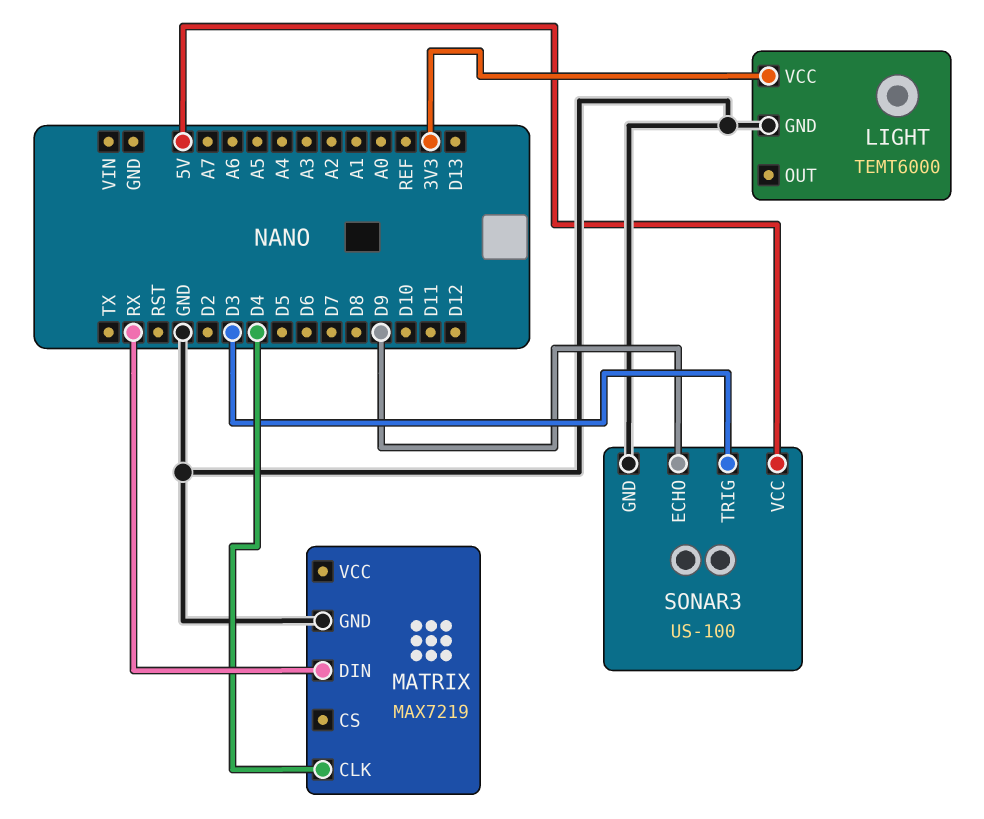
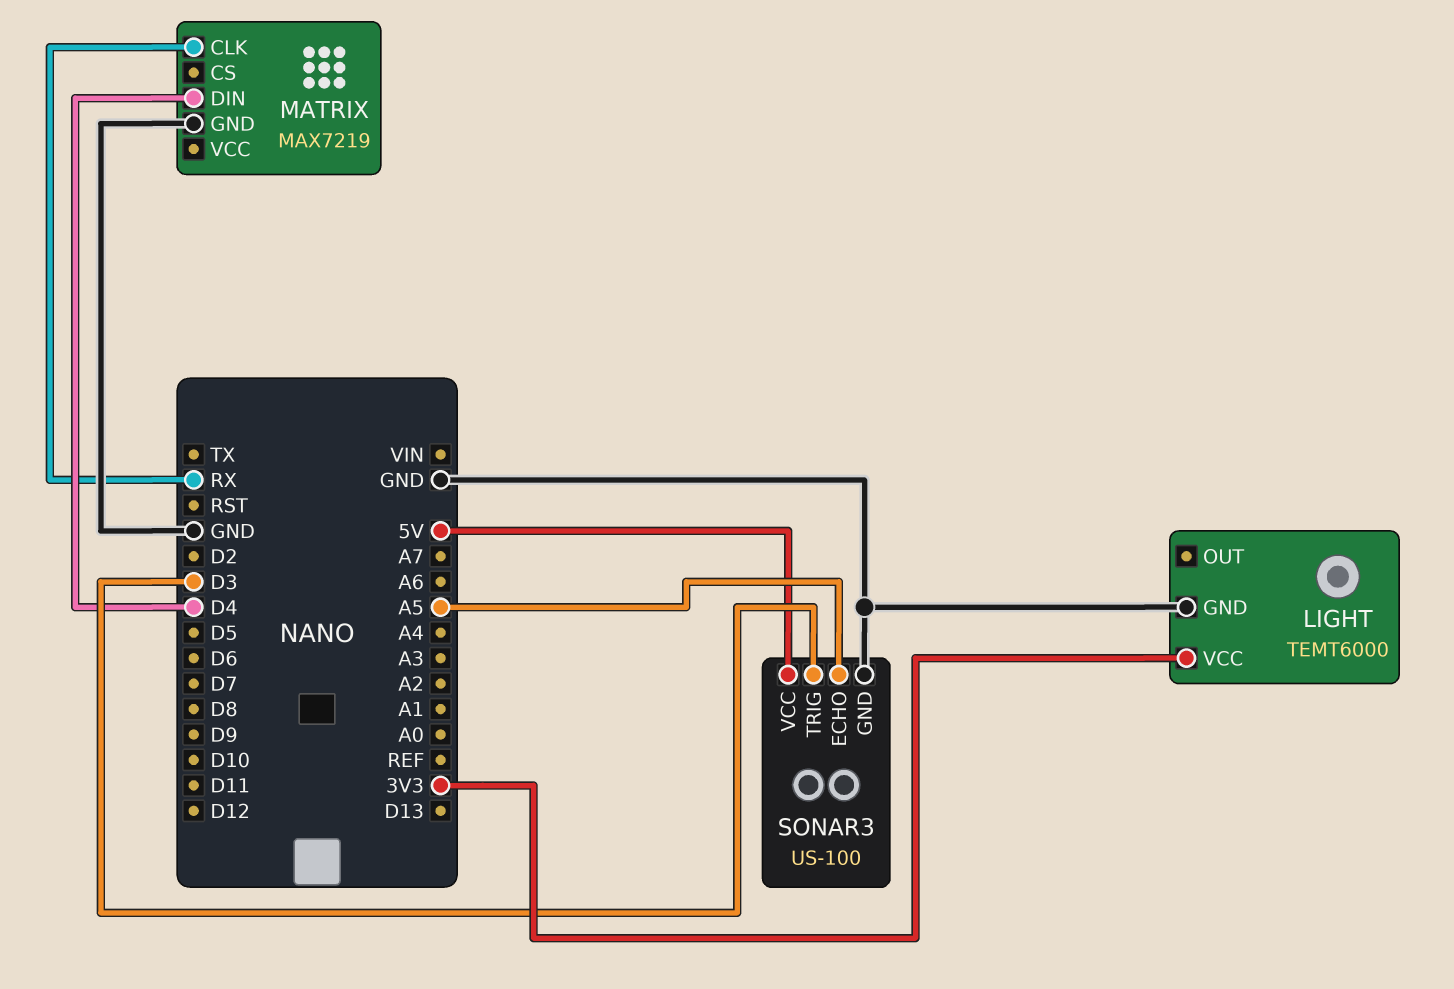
MATRIX pin CLK: D4 -> RX
MATRIX pin DIN: RX -> D4
SONAR3 pin ECHO: D9 -> A5

